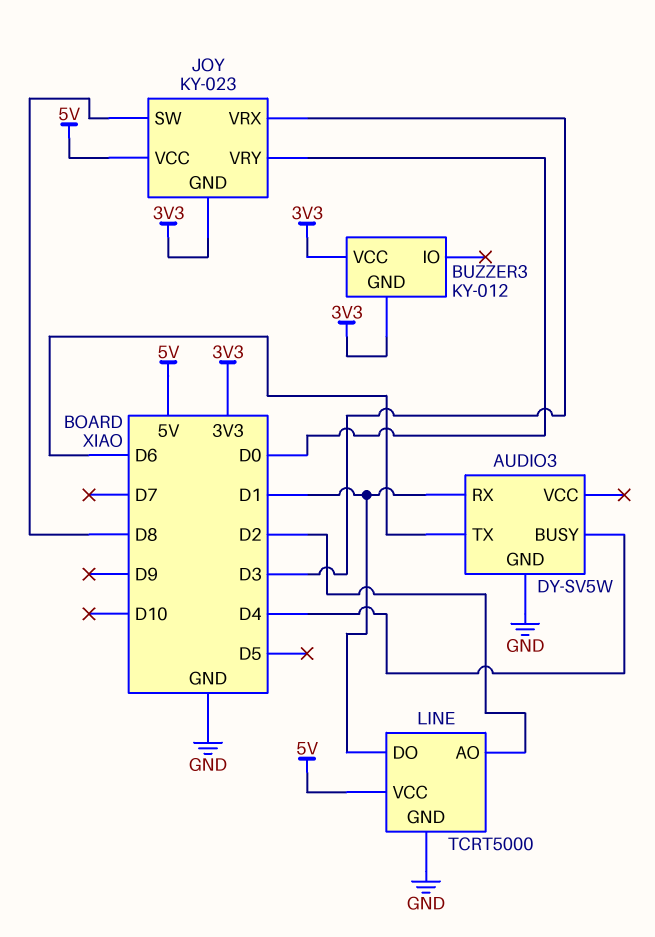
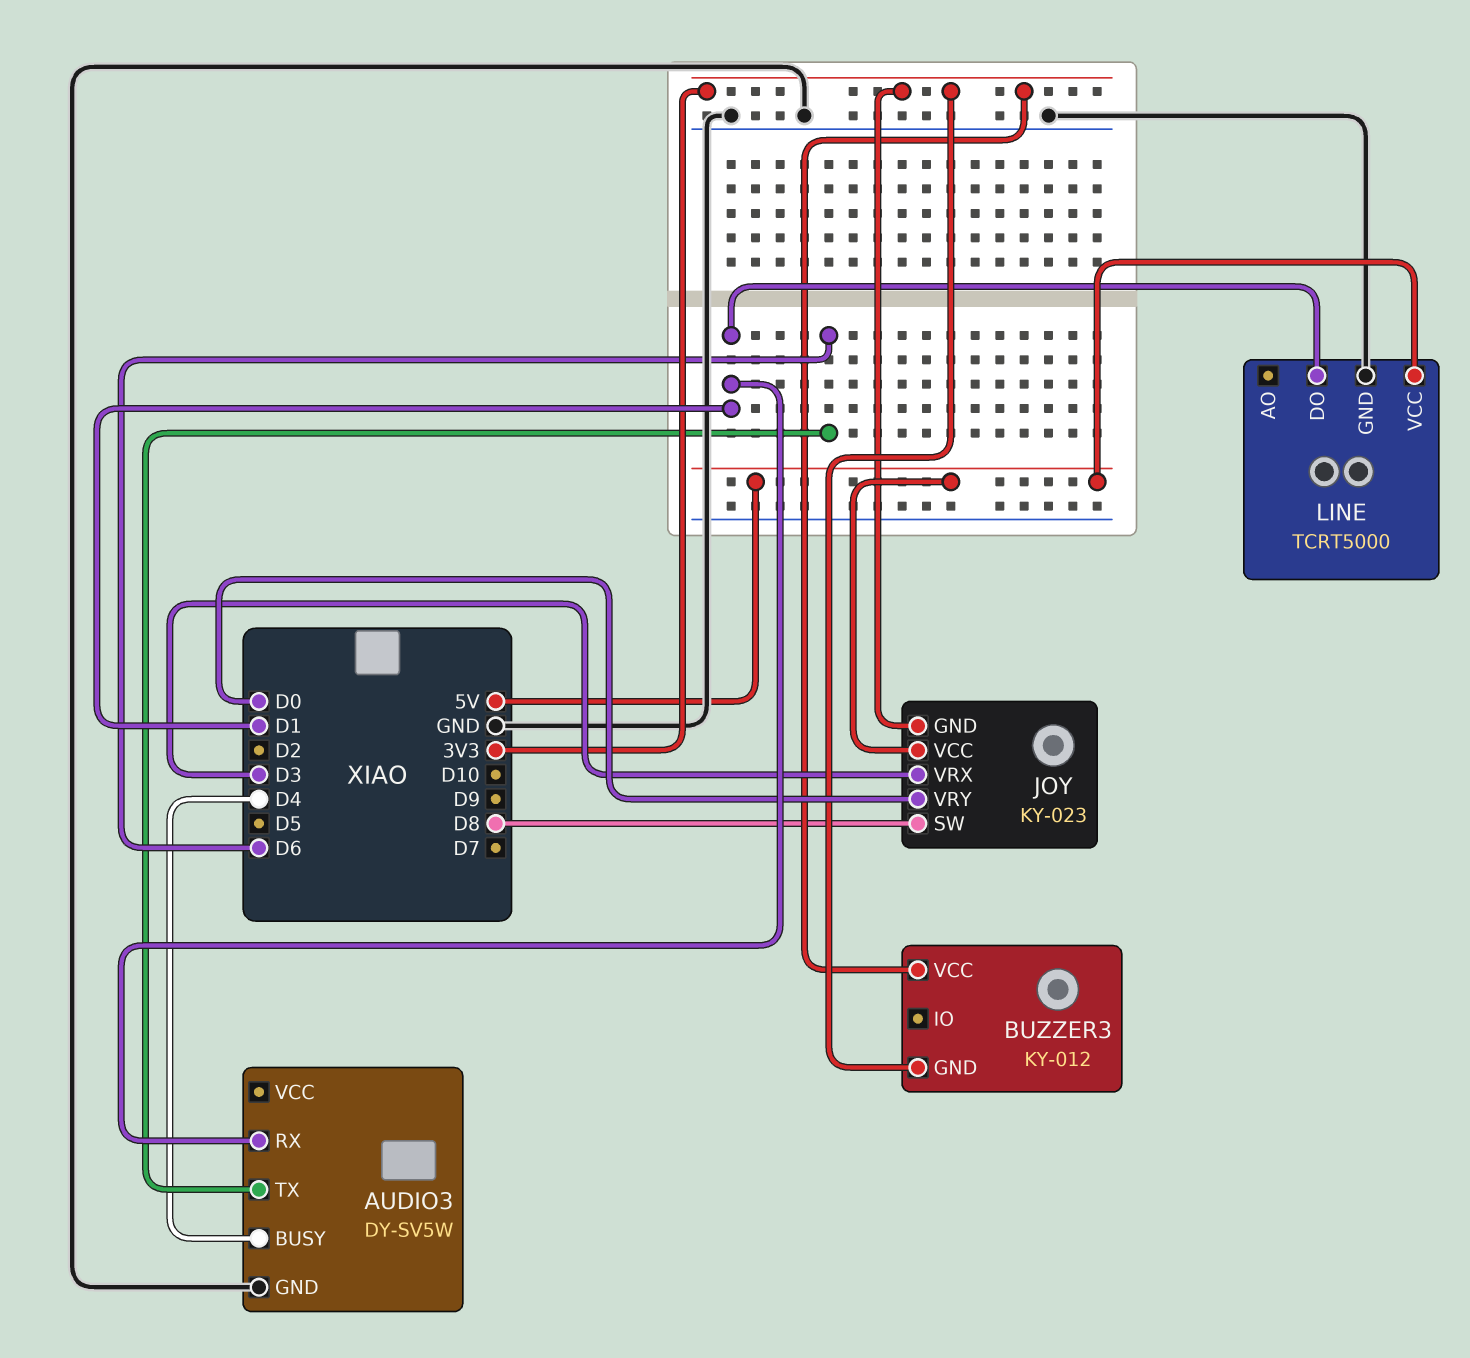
LINE pin AO: D2 -> none

